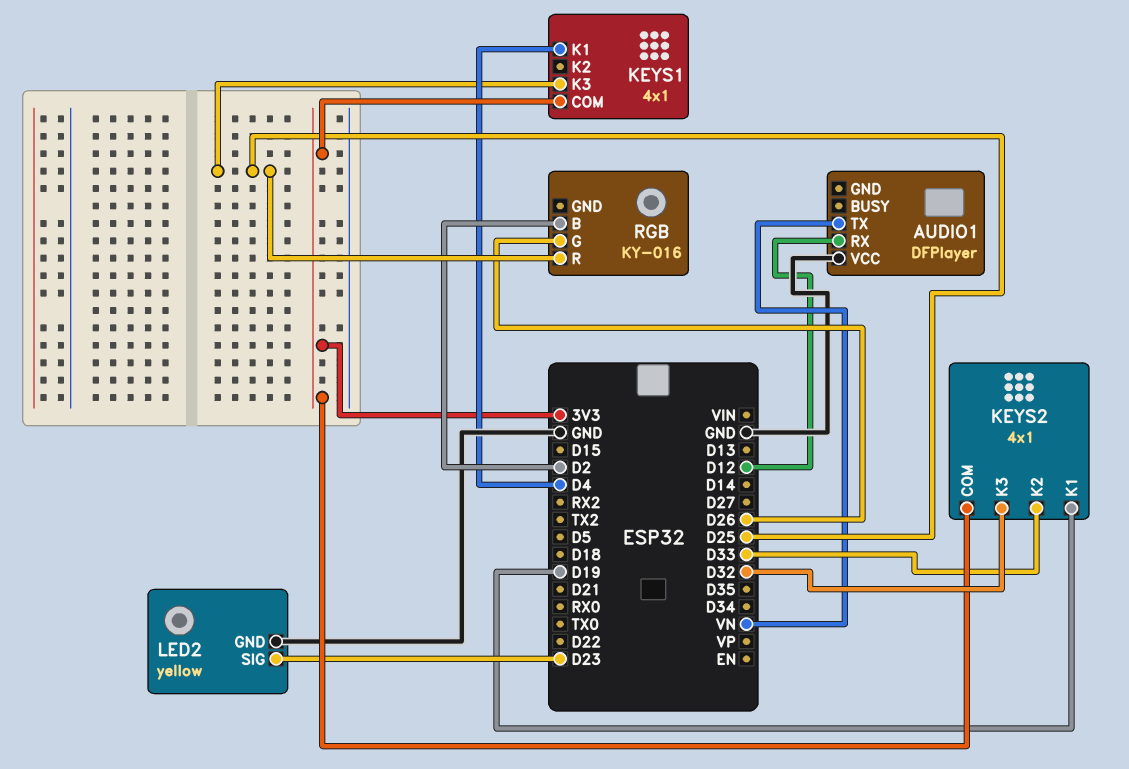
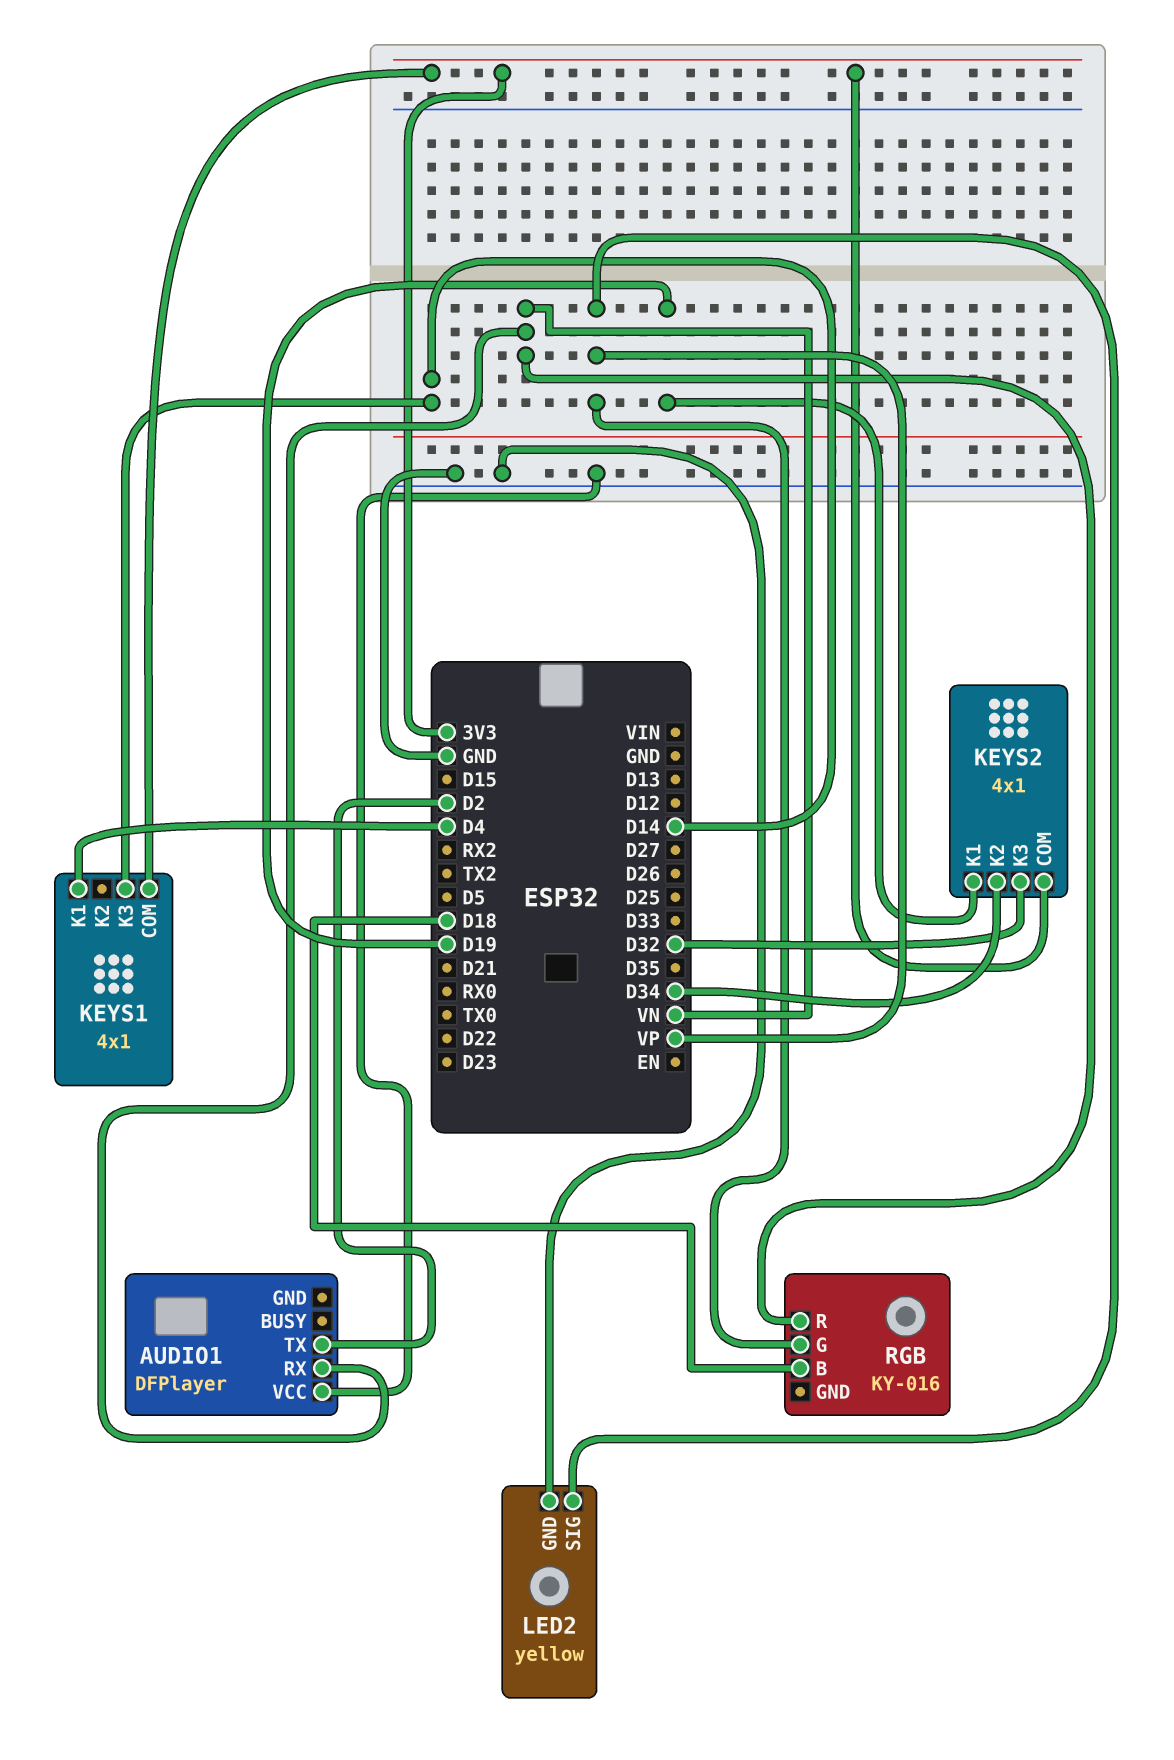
AUDIO1 pin RX: D12 -> VN
AUDIO1 pin TX: VN -> D2
KEYS1 pin K3: D25 -> D14
KEYS2 pin K2: D33 -> D34
LED2 pin SIG: D23 -> VP
RGB pin B: D2 -> D18
RGB pin G: D26 -> VP
RGB pin R: D25 -> VN

